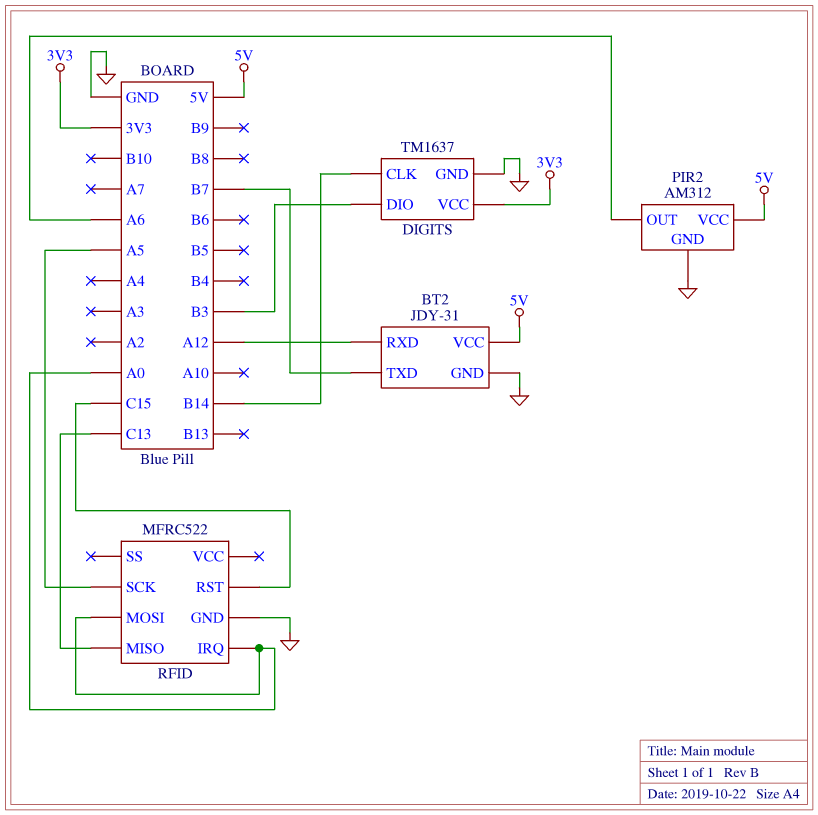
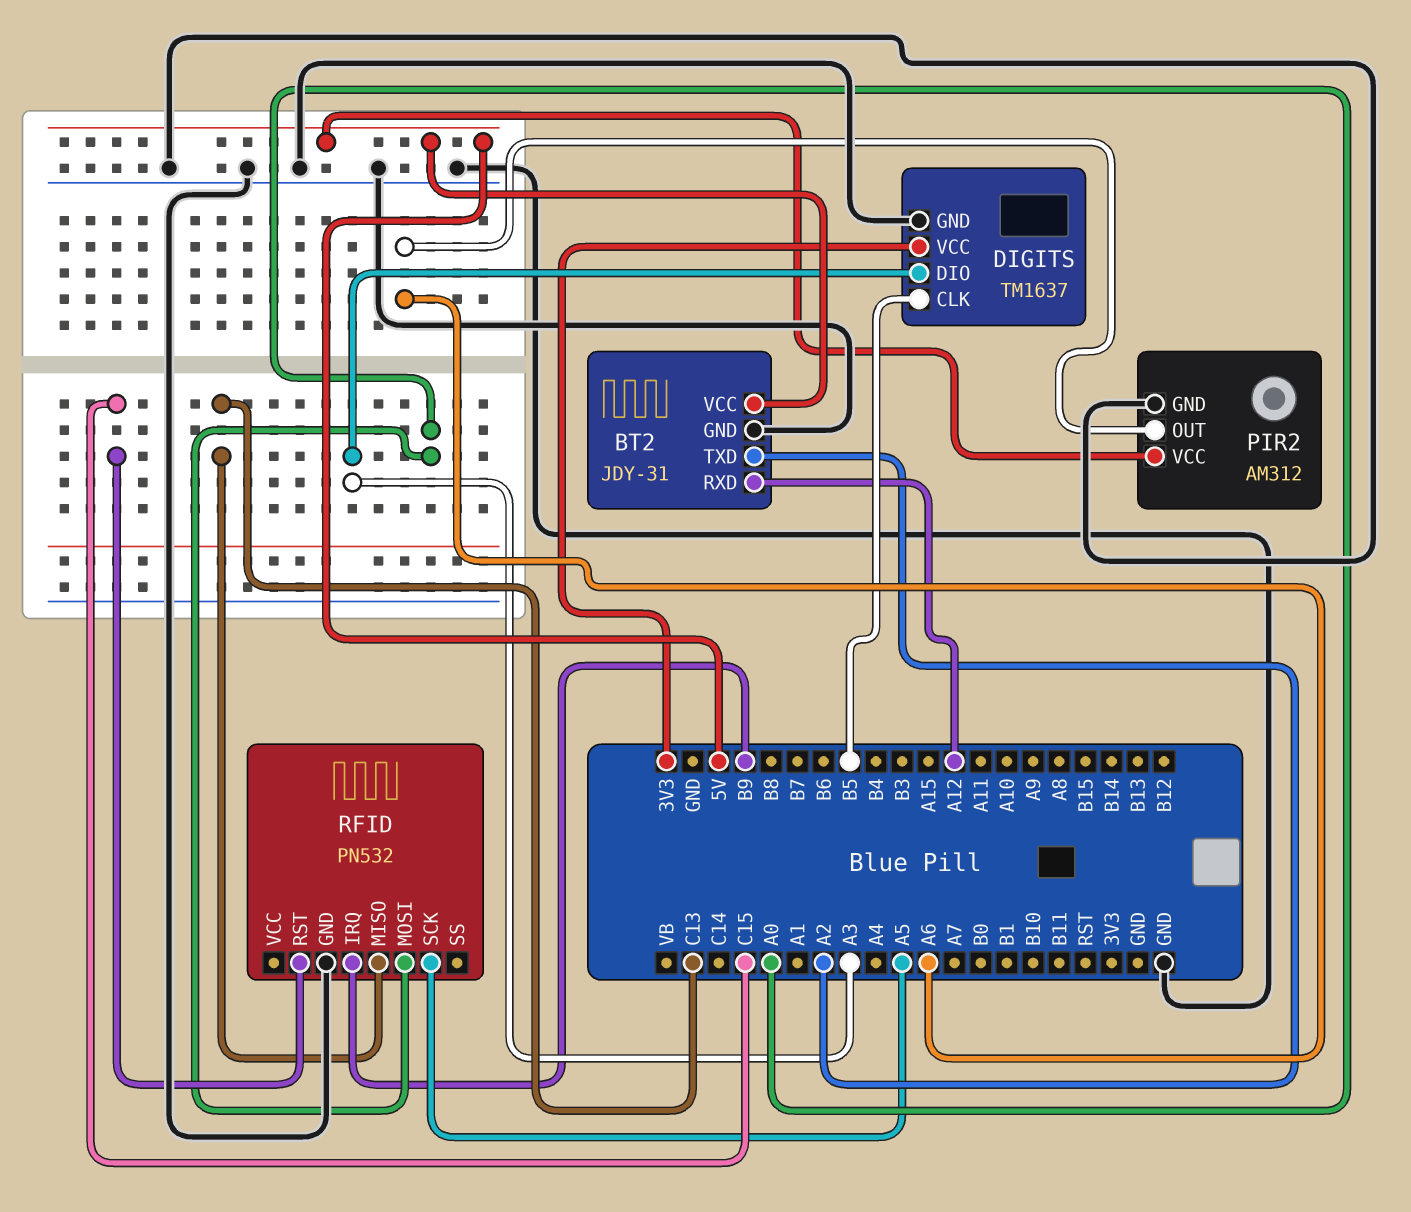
BT2 pin TXD: B7 -> A2
DIGITS pin CLK: B14 -> B5
DIGITS pin DIO: B3 -> A3
RFID: MFRC522 -> PN532
RFID pin IRQ: A0 -> B9

